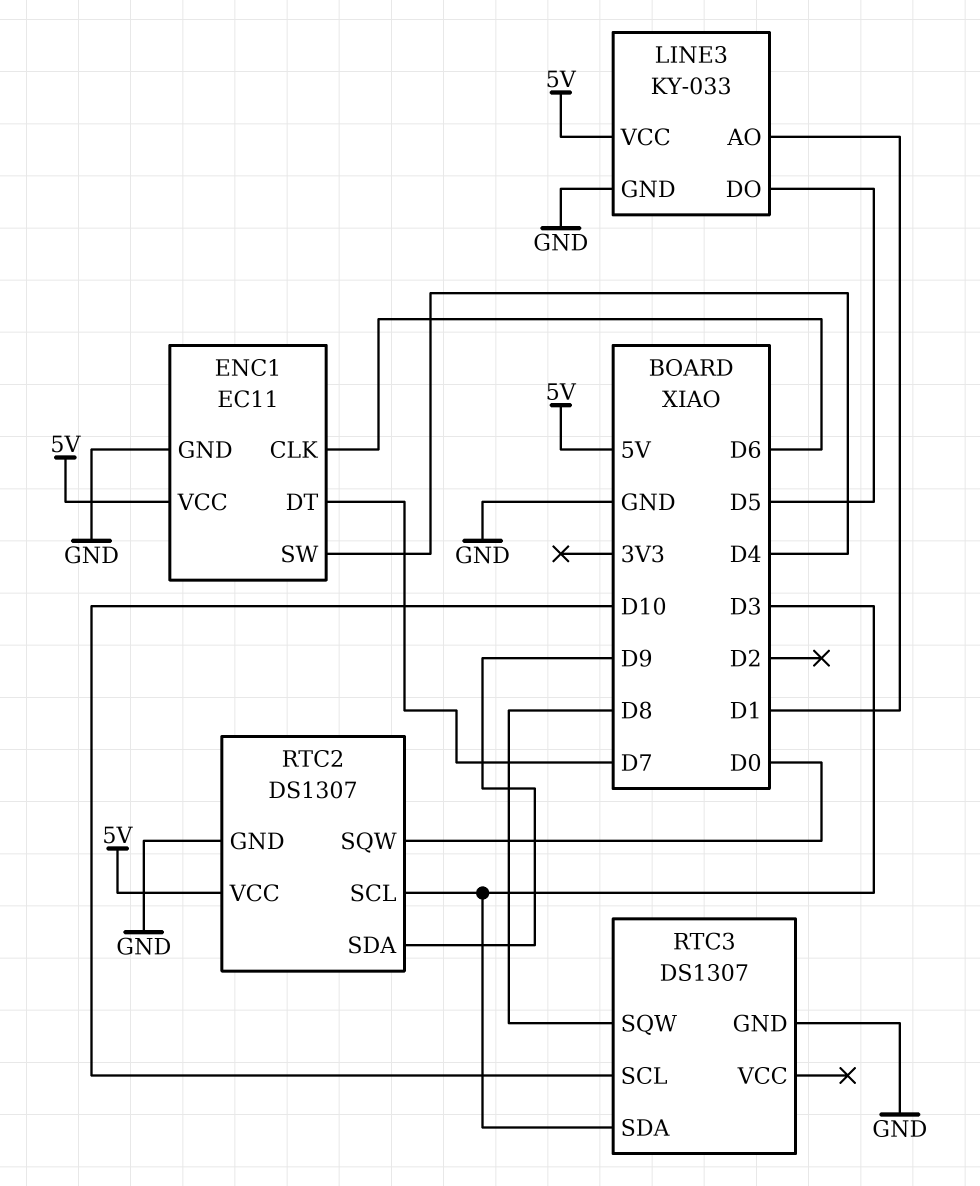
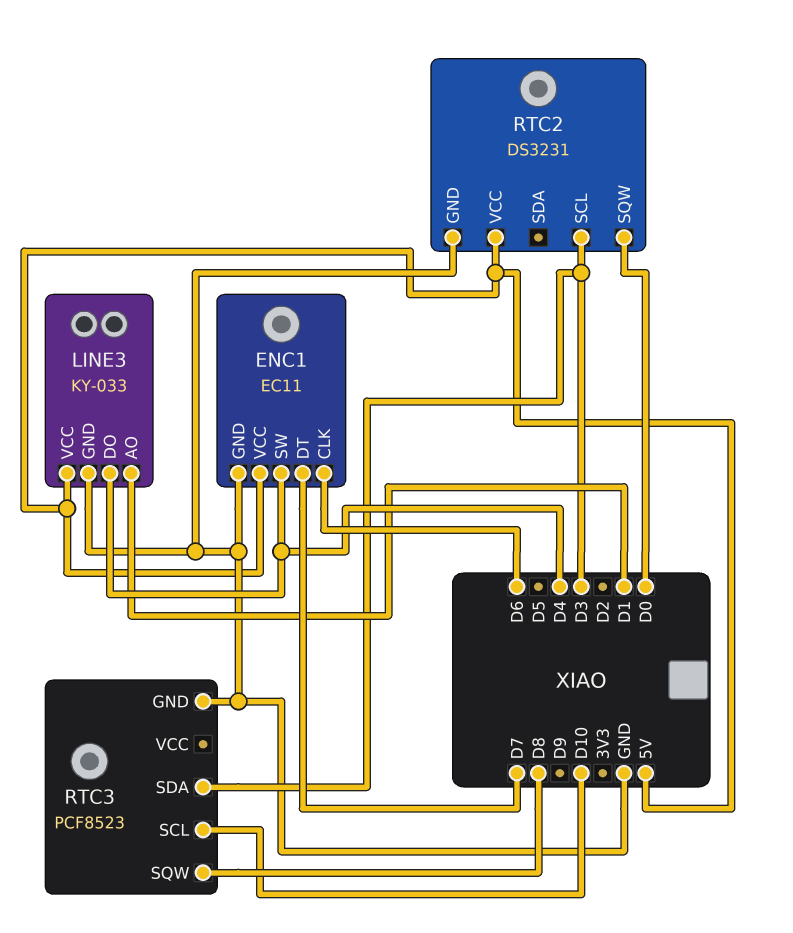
LINE3 pin DO: D5 -> D4
RTC2: DS1307 -> DS3231
RTC2 pin SDA: D9 -> none
RTC3: DS1307 -> PCF8523

